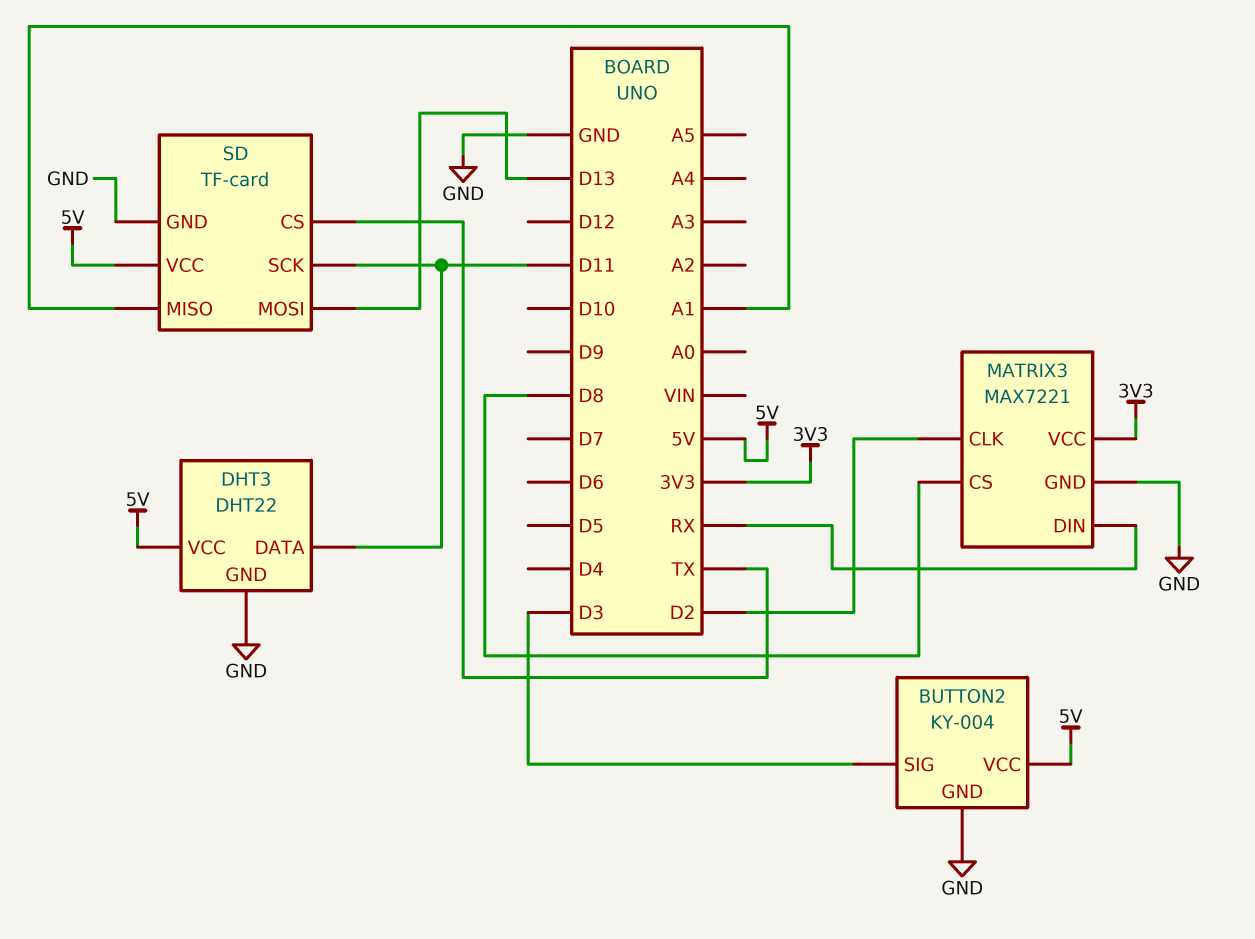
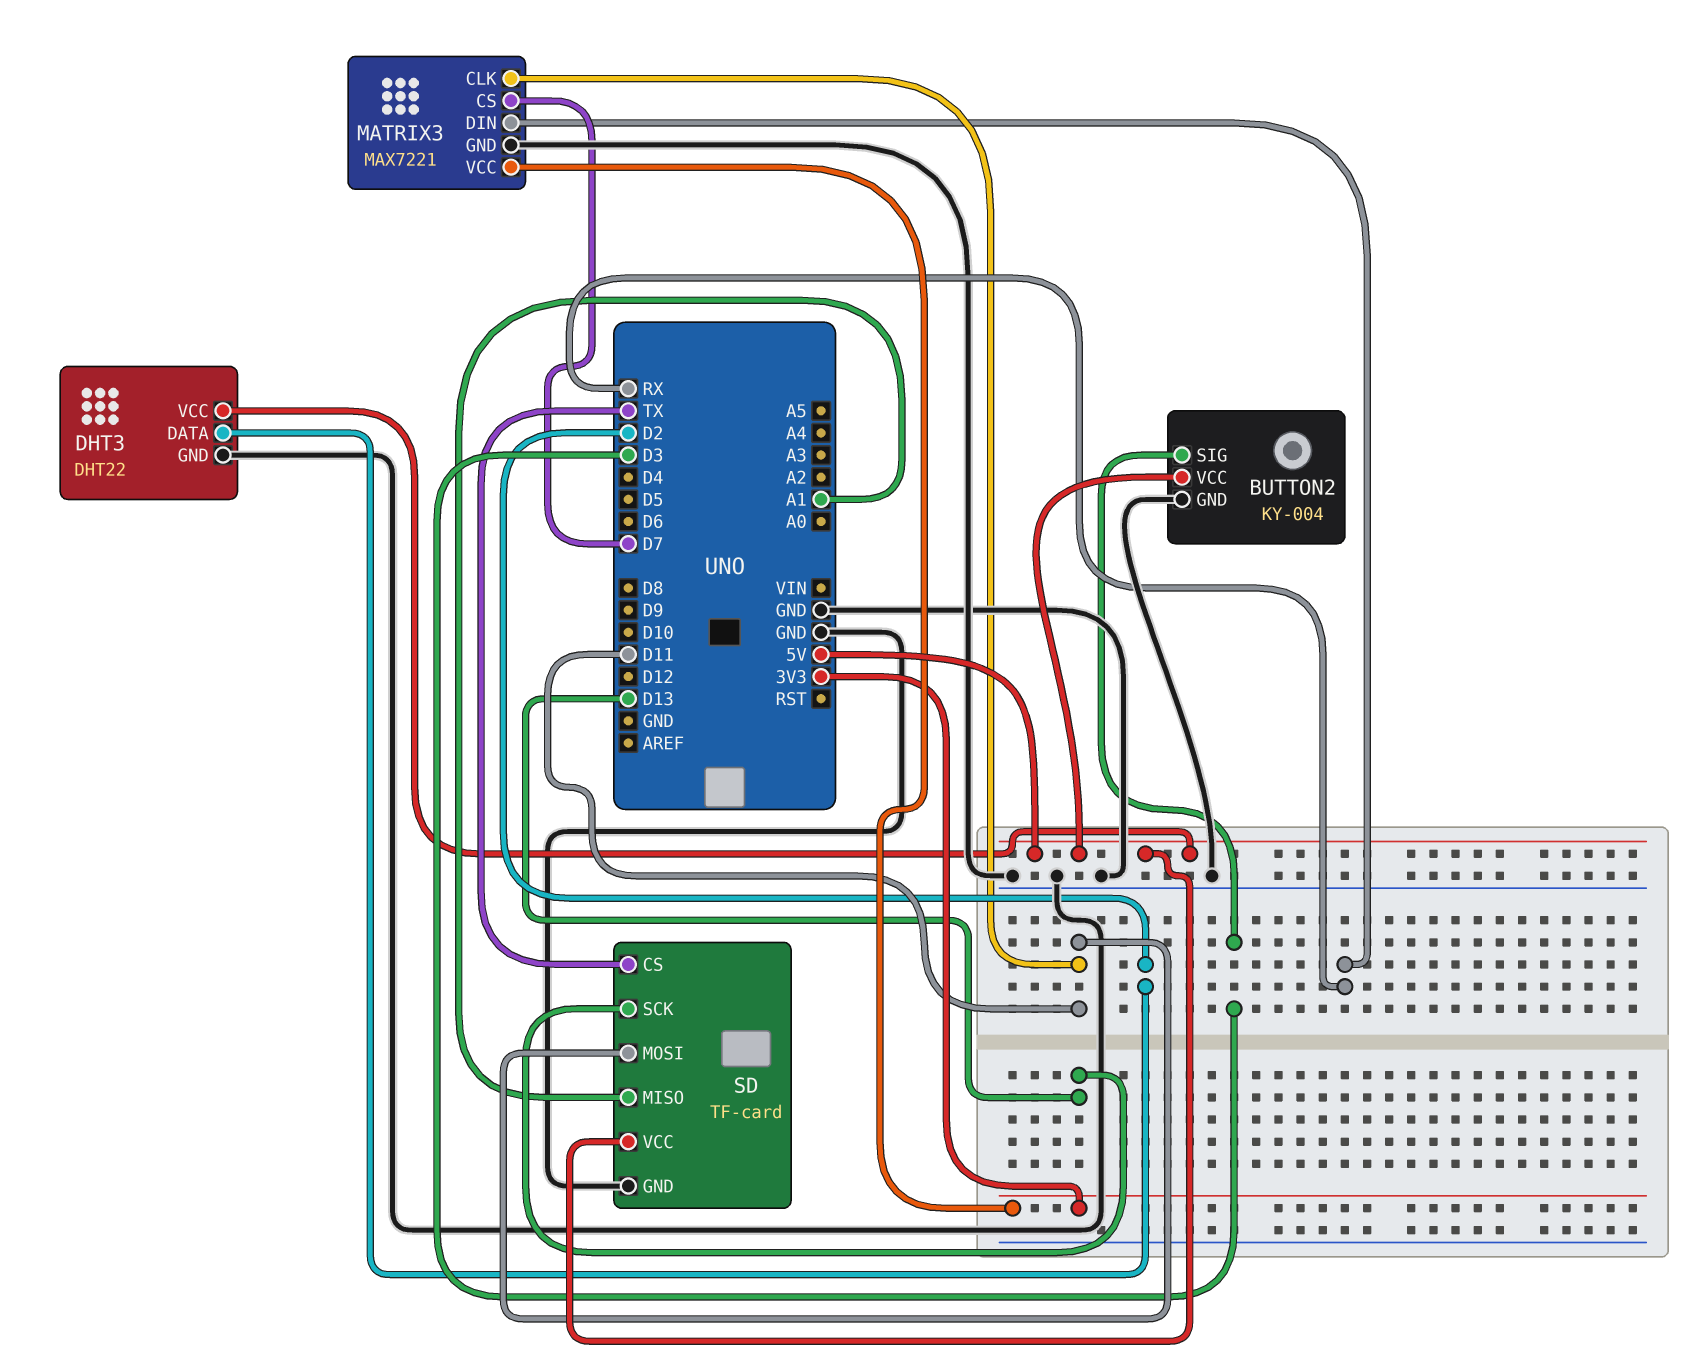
DHT3 pin DATA: D11 -> D2
MATRIX3 pin CLK: D2 -> D11
MATRIX3 pin CS: D8 -> D7
SD pin MOSI: D13 -> D11
SD pin SCK: D11 -> D13

